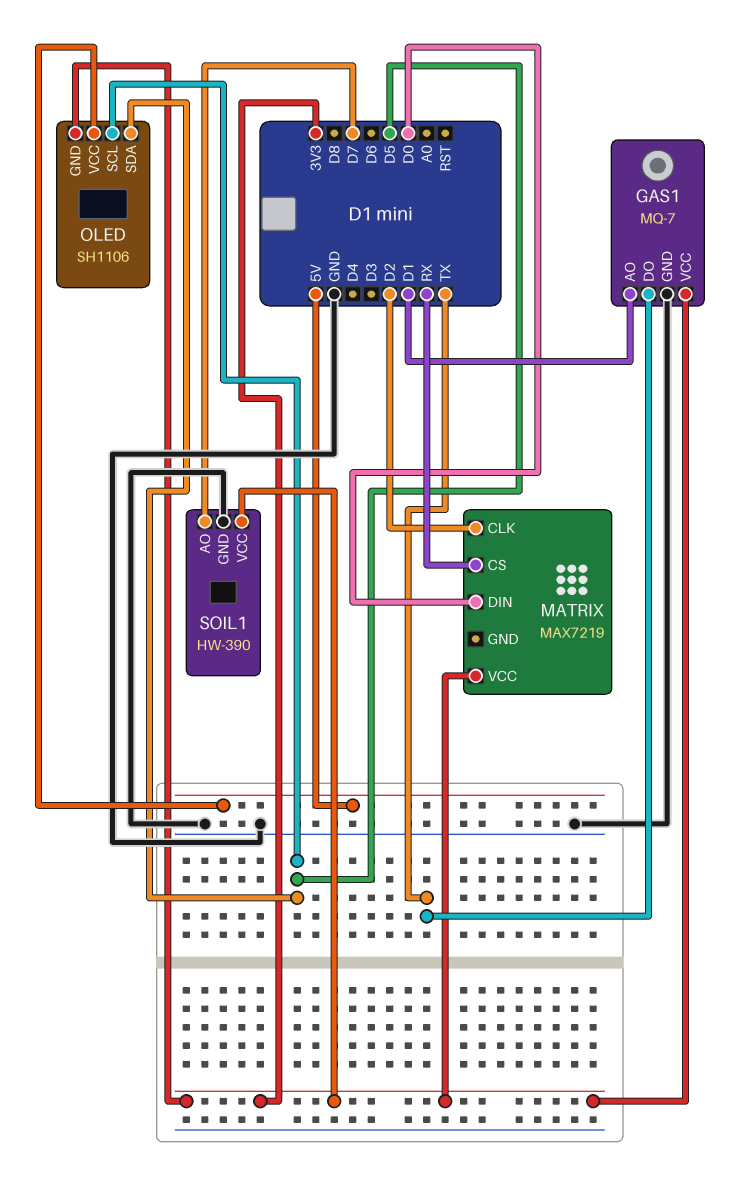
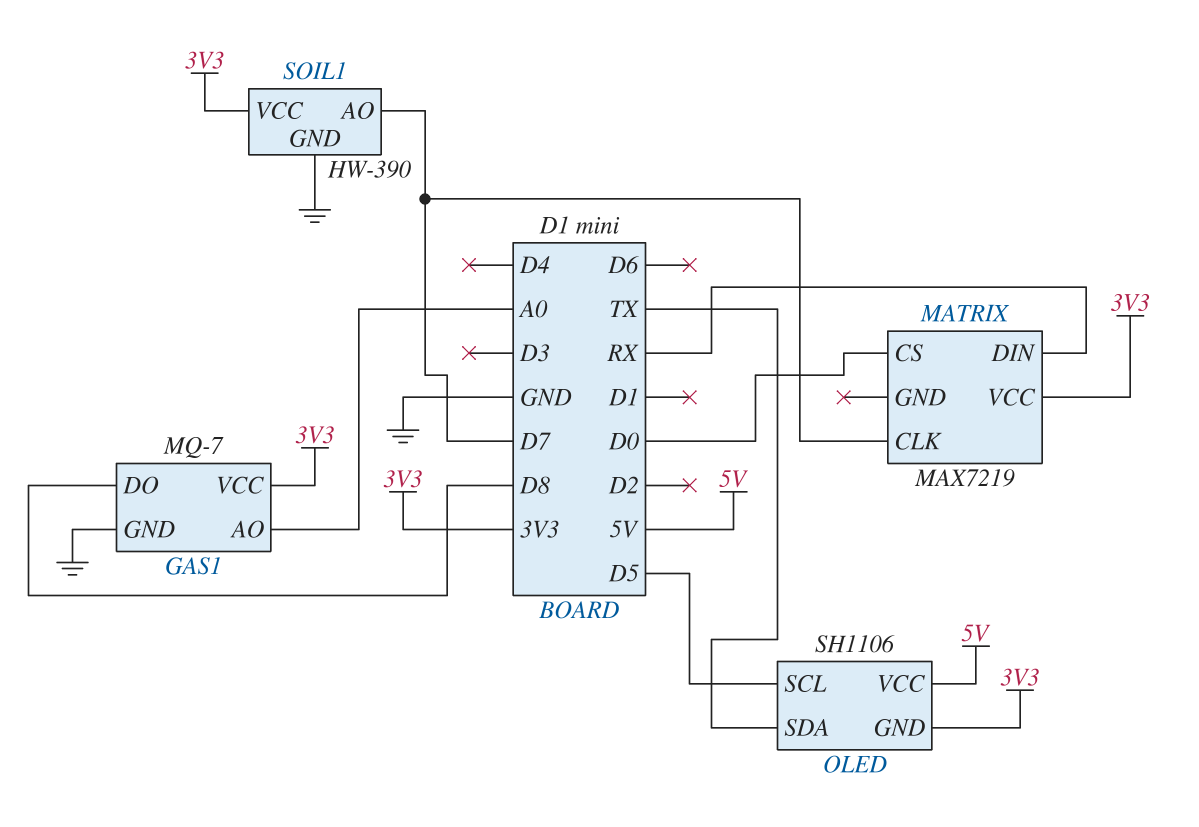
GAS1 pin AO: D1 -> A0
GAS1 pin DO: TX -> D8
MATRIX pin CLK: D2 -> D7
MATRIX pin CS: RX -> D0
MATRIX pin DIN: D0 -> RX
OLED pin SDA: D5 -> TX

